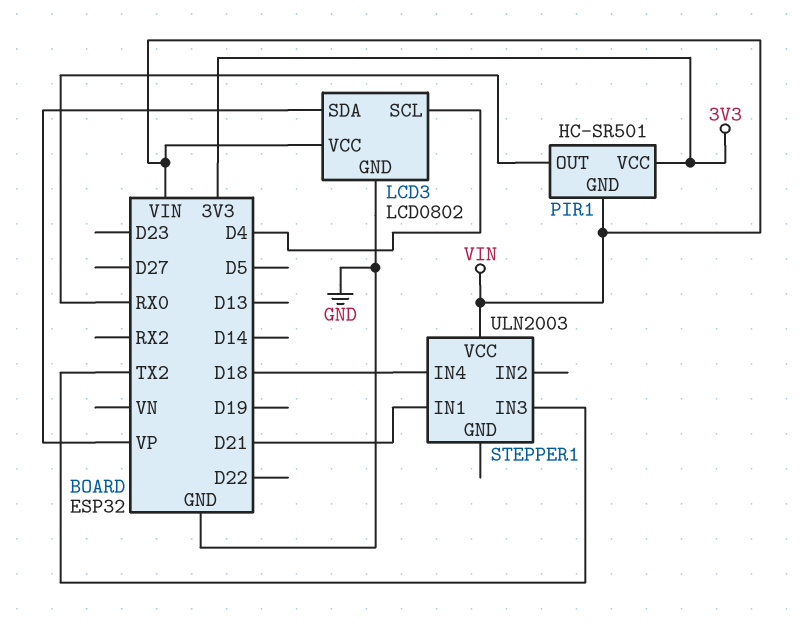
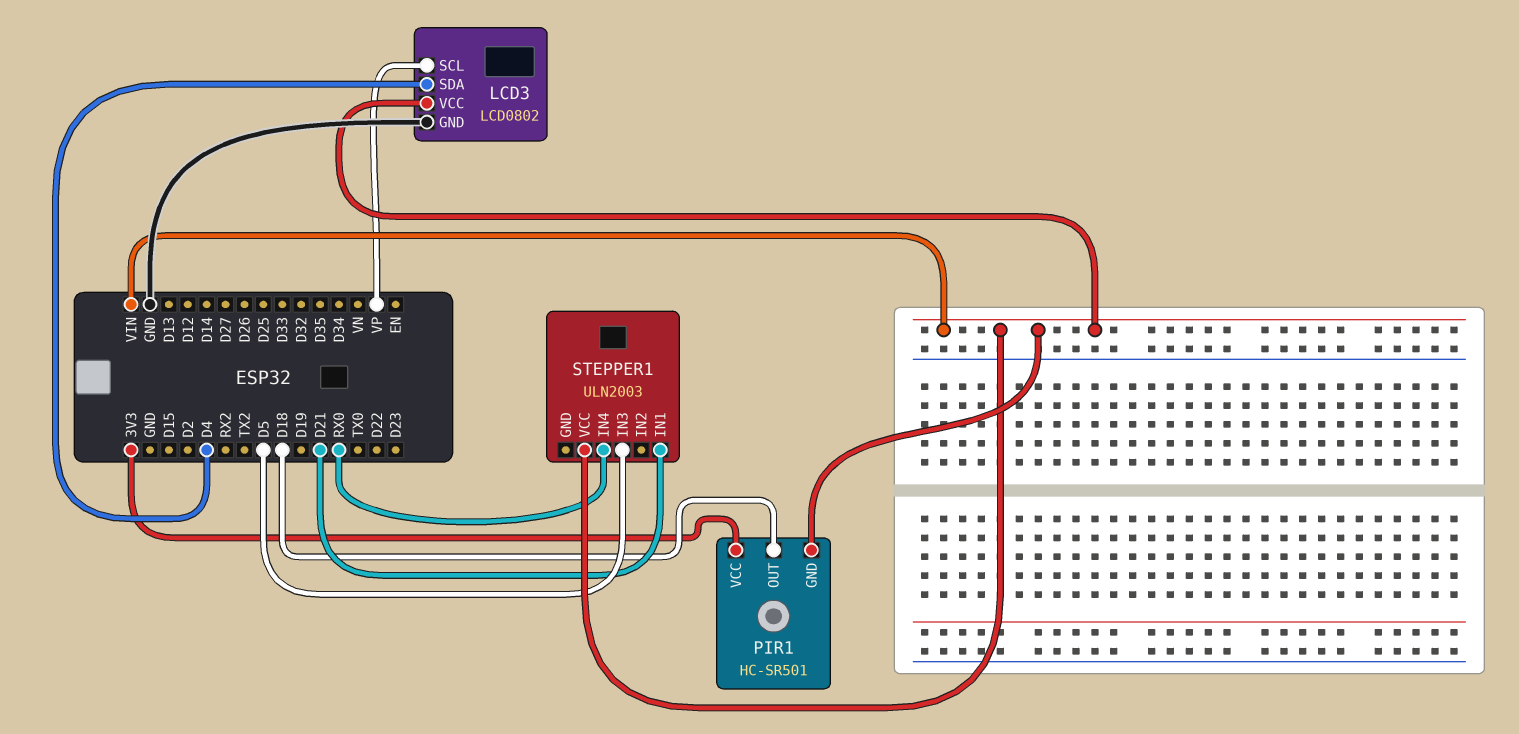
LCD3 pin SCL: D4 -> VP
LCD3 pin SDA: VP -> D4
PIR1 pin OUT: RX0 -> D18
STEPPER1 pin IN3: TX2 -> D5
STEPPER1 pin IN4: D18 -> RX0

